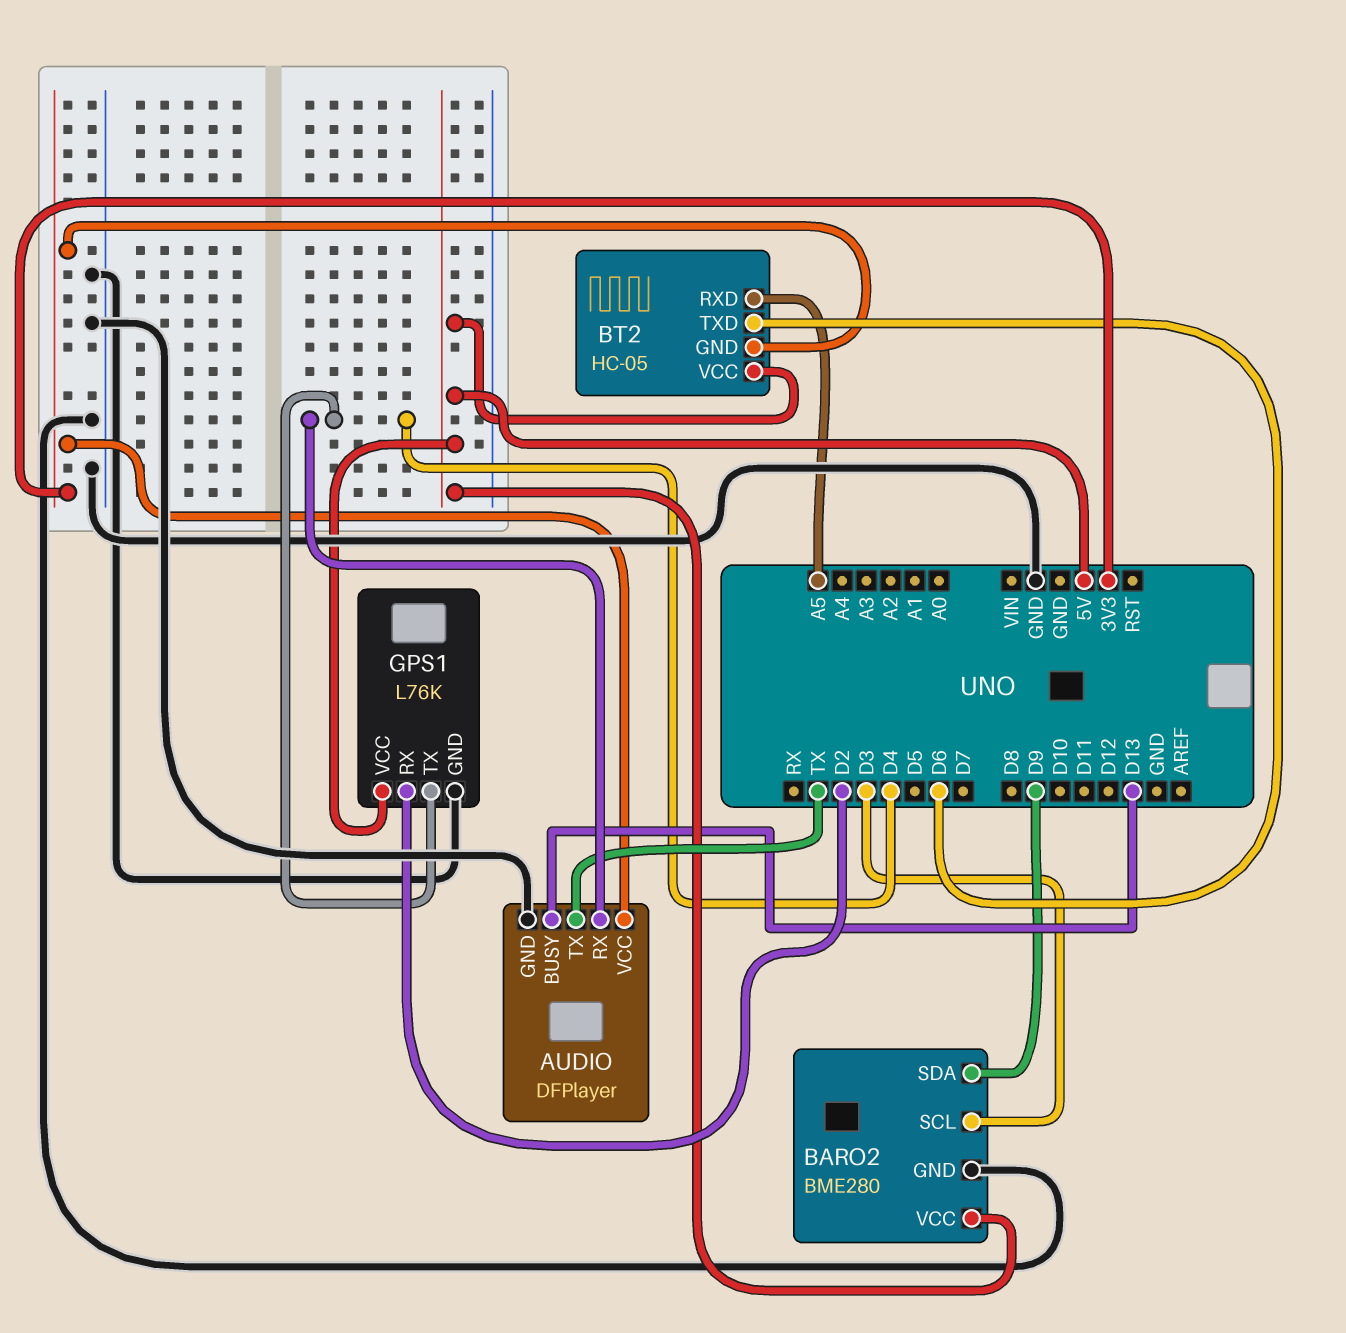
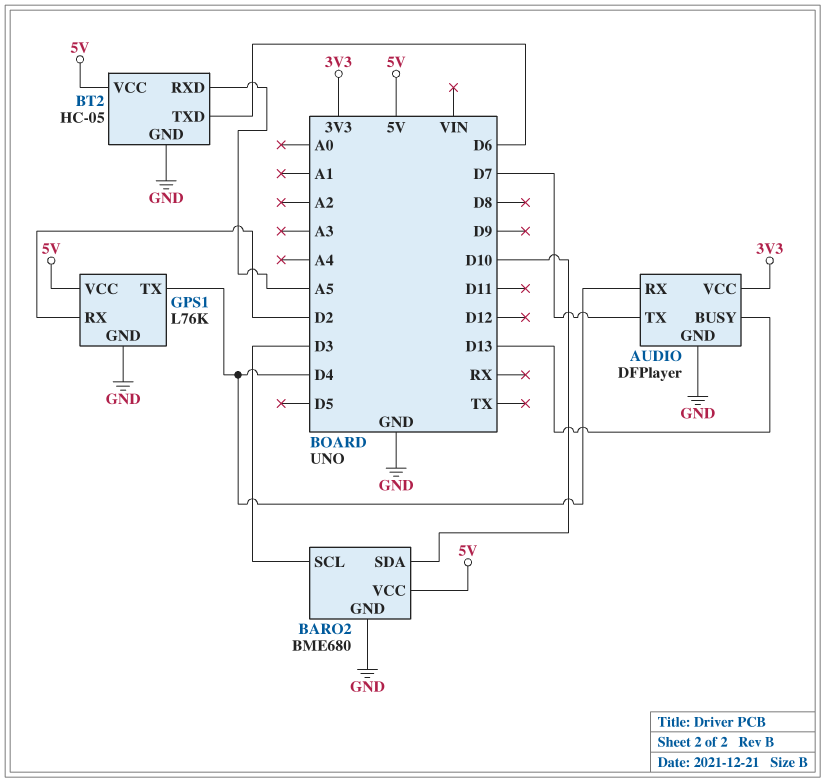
AUDIO pin TX: TX -> D7
BARO2: BME280 -> BME680
BARO2 pin SDA: D9 -> D10
BT2 pin GND: 3V3 -> GND

